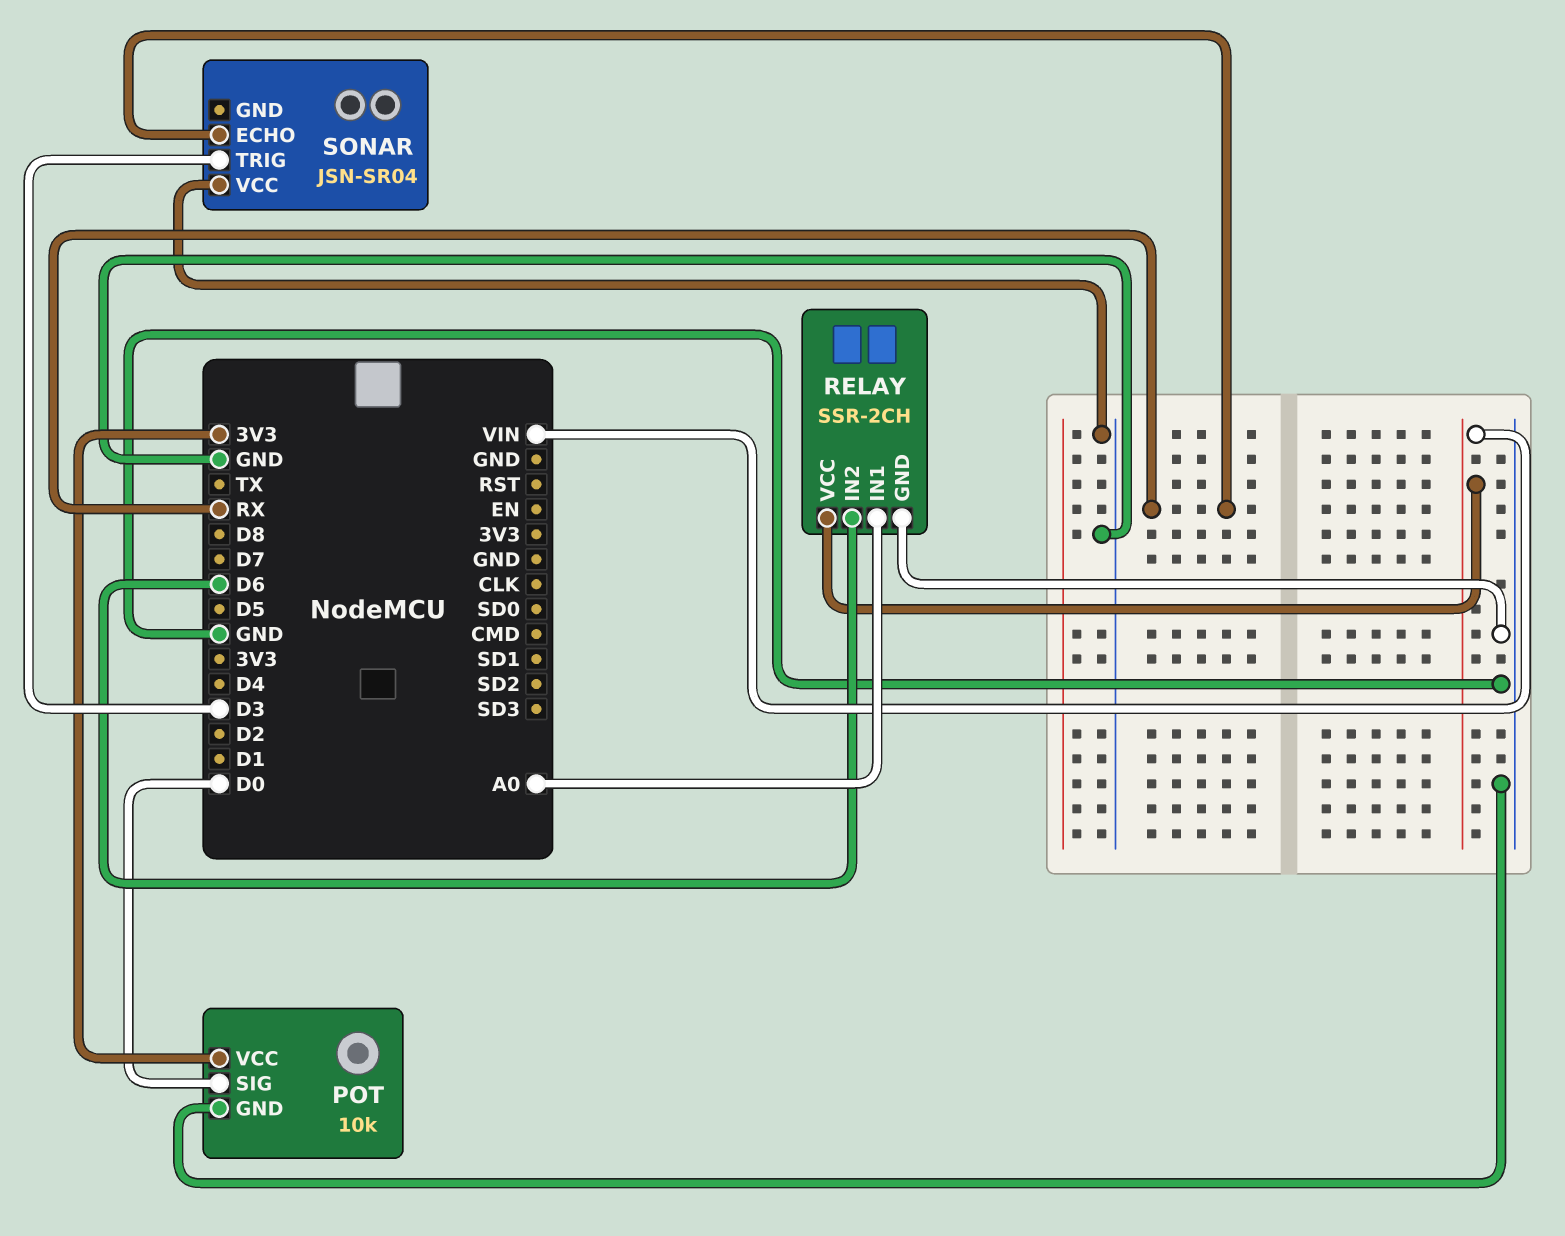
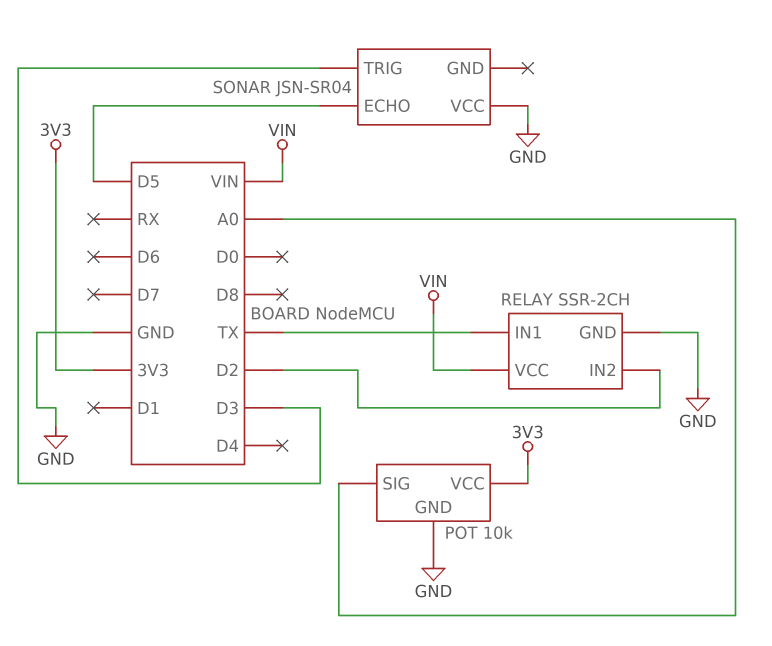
POT pin SIG: D0 -> A0
RELAY pin IN1: A0 -> TX
RELAY pin IN2: D6 -> D2
SONAR pin ECHO: RX -> D5

